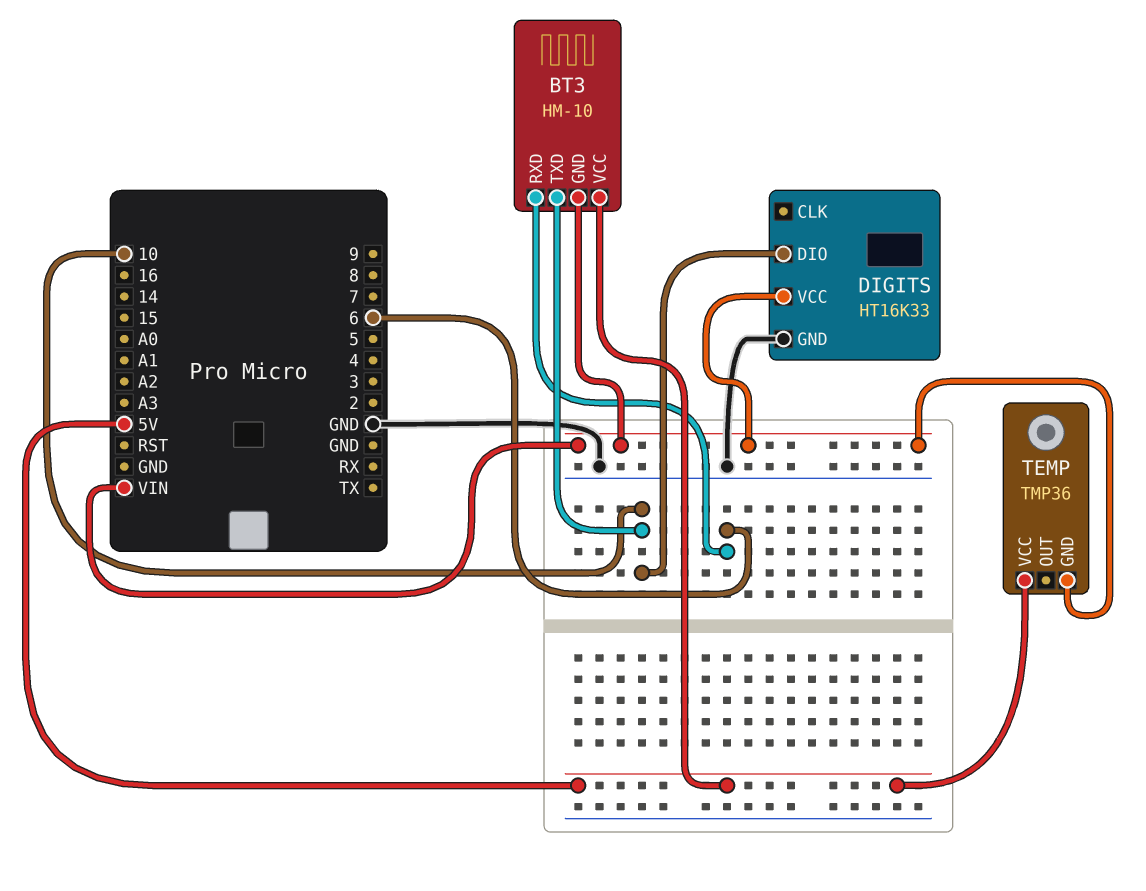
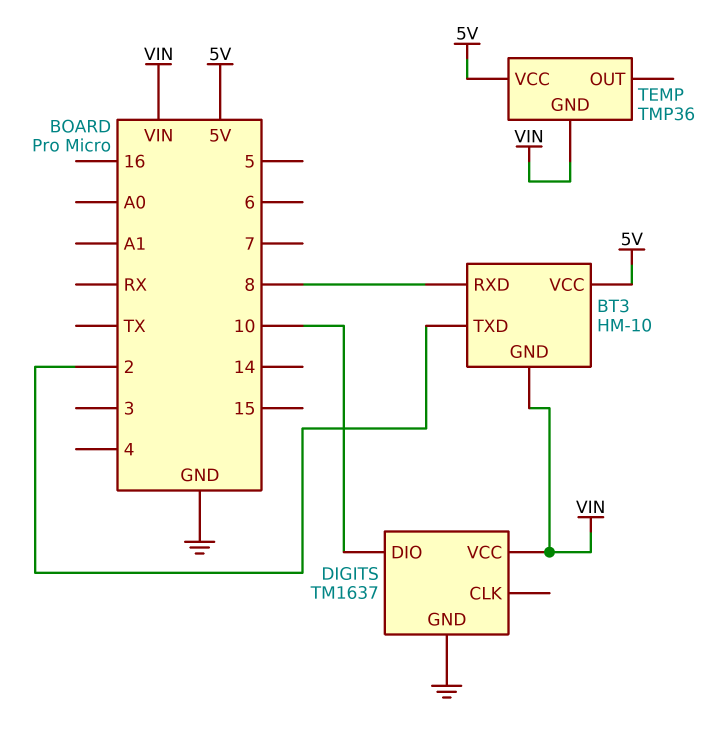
BT3 pin RXD: 6 -> 8
BT3 pin TXD: 10 -> 2
DIGITS: HT16K33 -> TM1637

